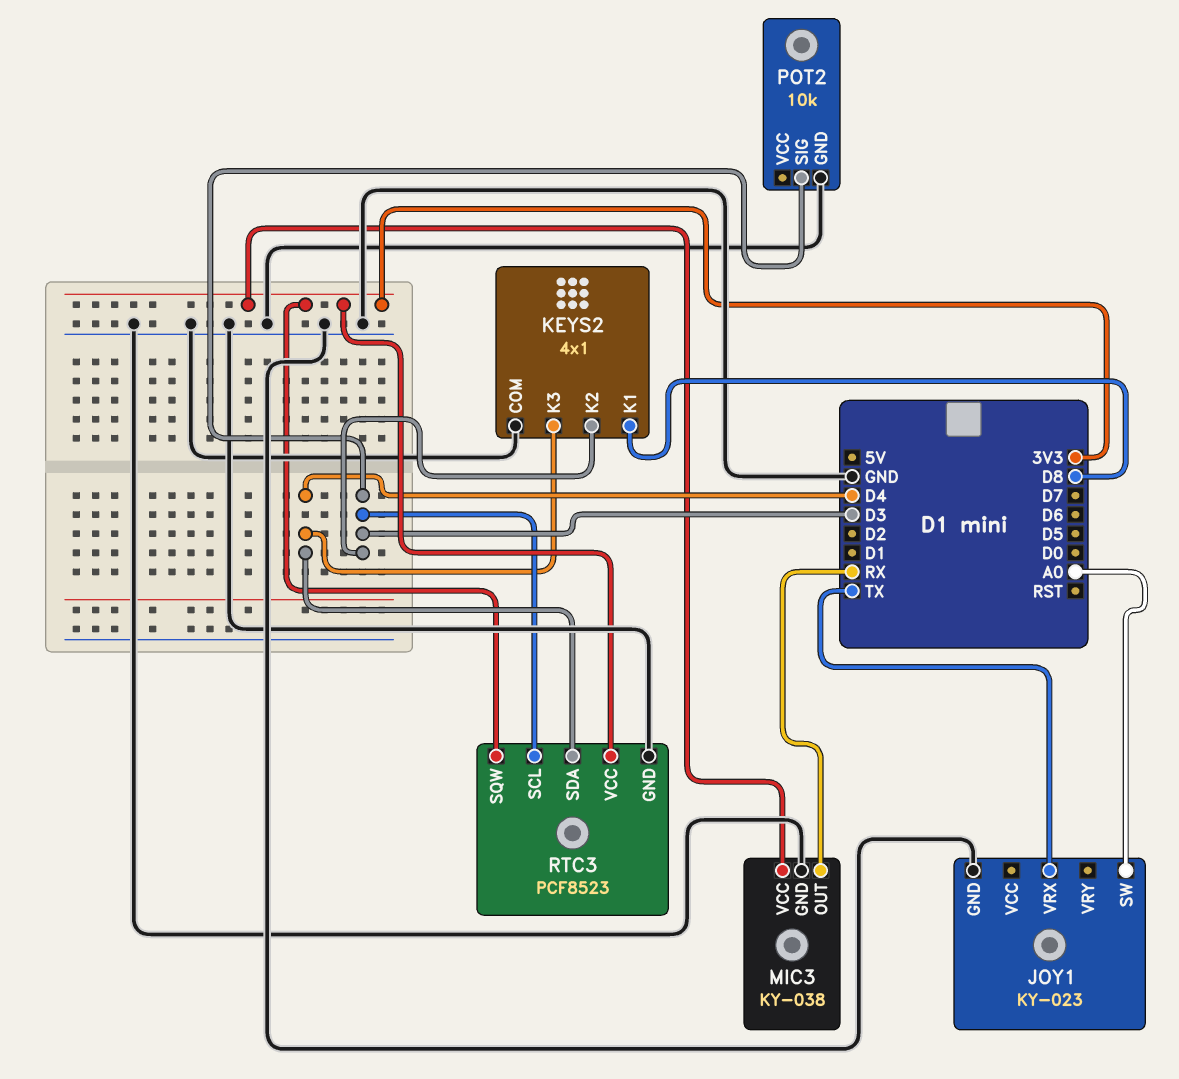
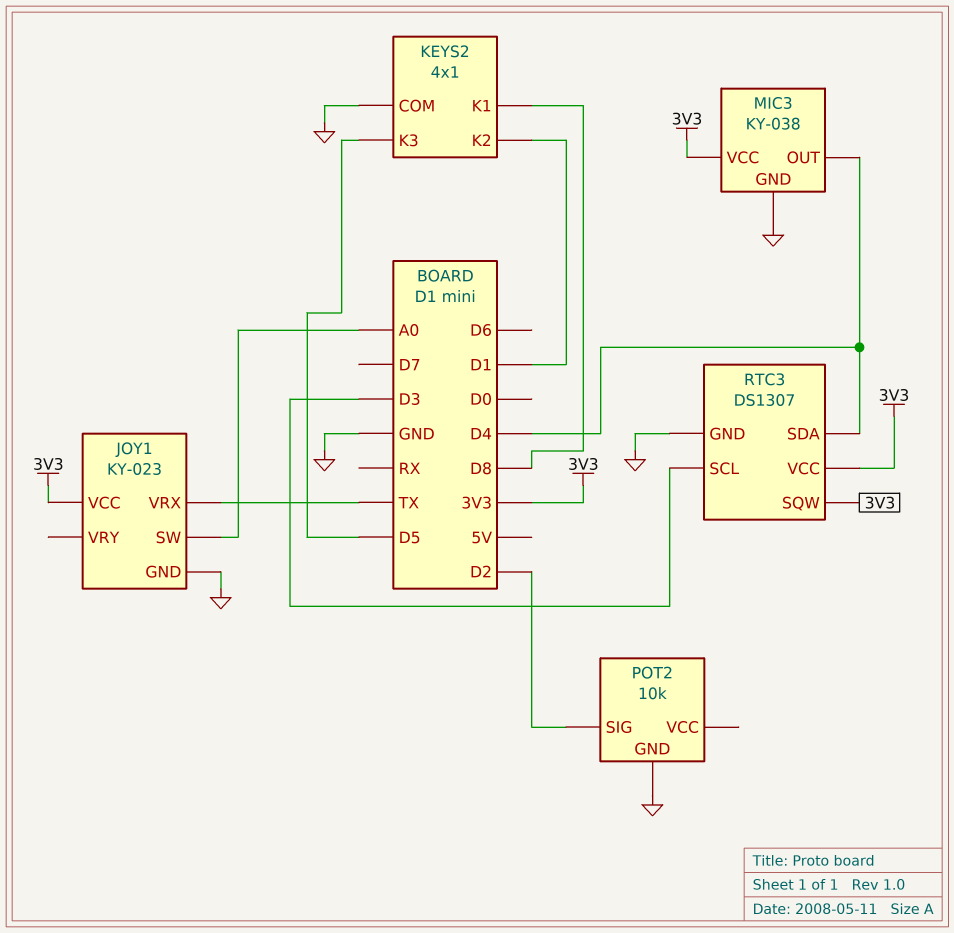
JOY1 pin VCC: none -> 3V3
KEYS2 pin K2: D3 -> D1
KEYS2 pin K3: D4 -> D5
MIC3 pin OUT: RX -> D4
POT2 pin SIG: D3 -> D2
RTC3: PCF8523 -> DS1307

